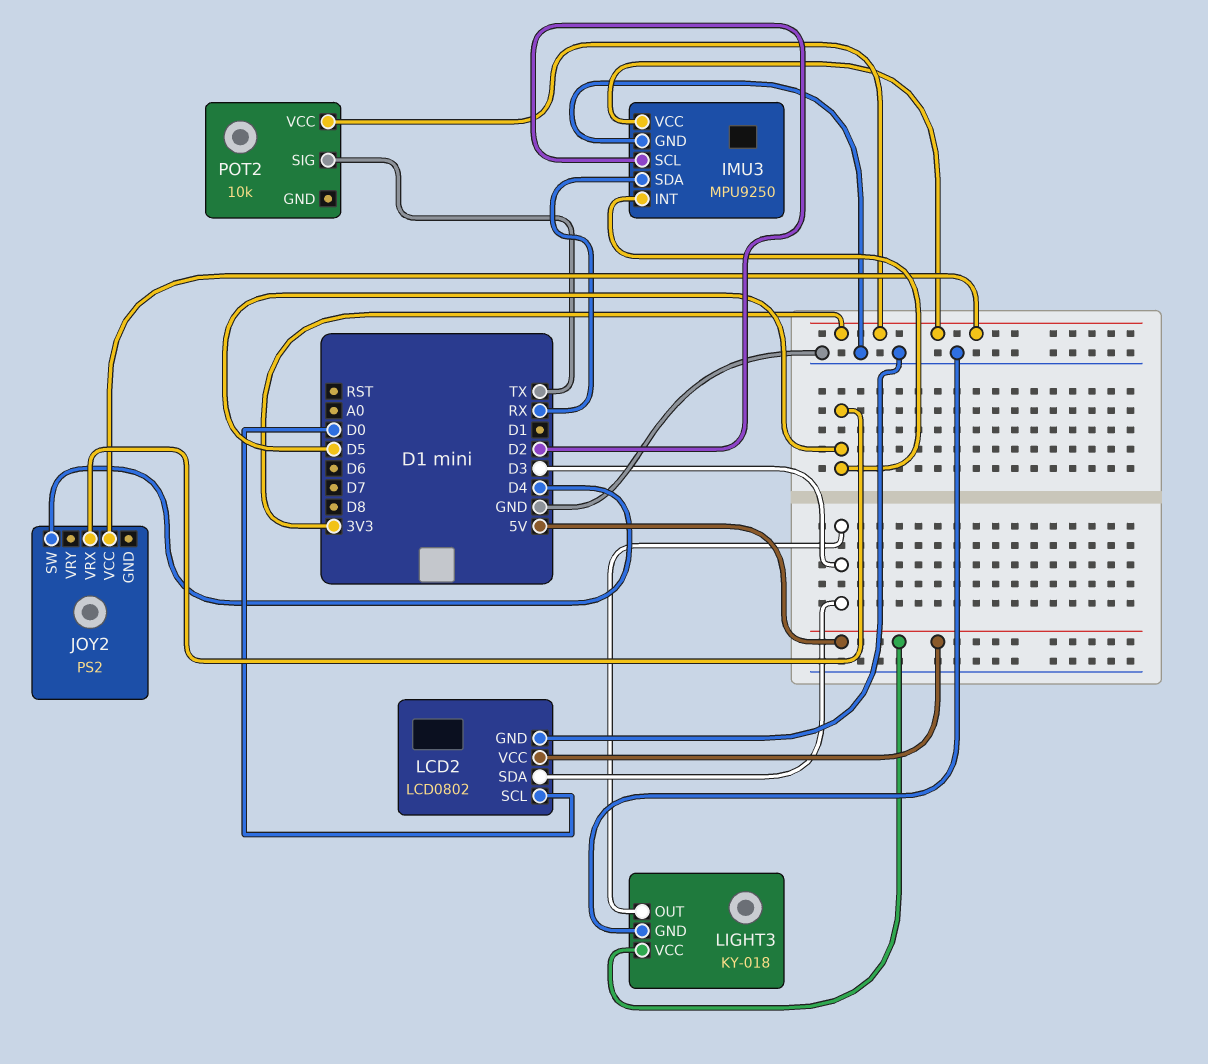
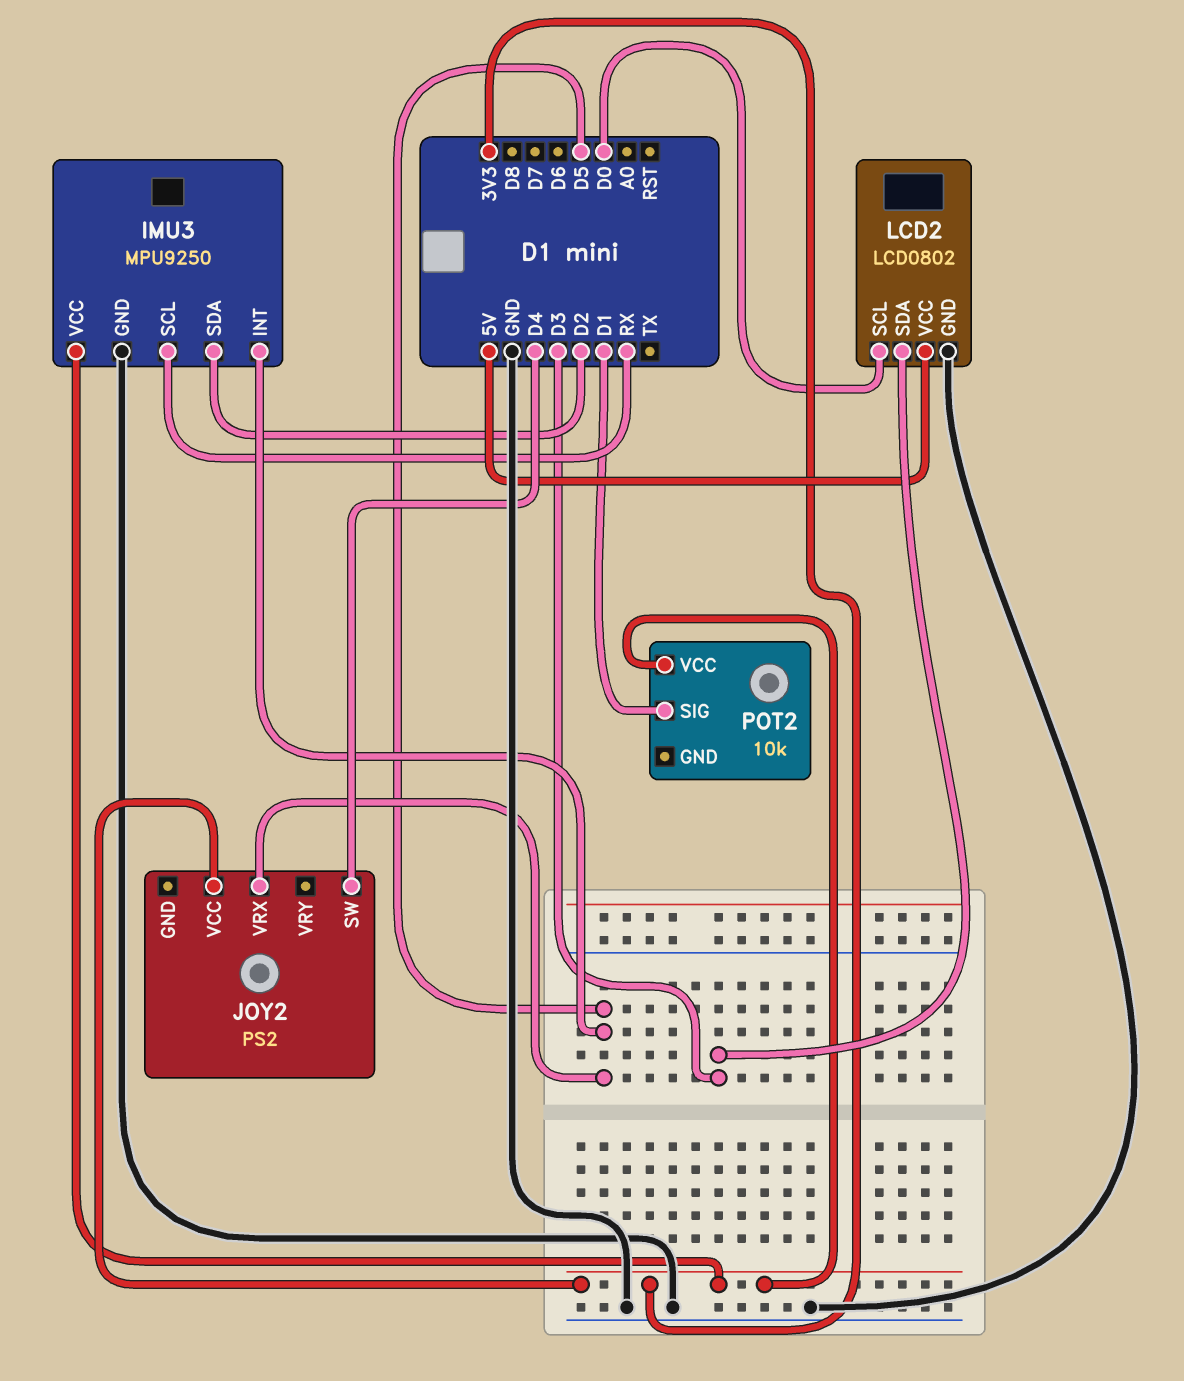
IMU3 pin SCL: D2 -> RX
IMU3 pin SDA: RX -> D2
LIGHT3: KY-018 -> none
LIGHT3 pin GND: GND -> none
LIGHT3 pin OUT: D3 -> none
LIGHT3 pin VCC: 5V -> none
POT2 pin SIG: TX -> D1

